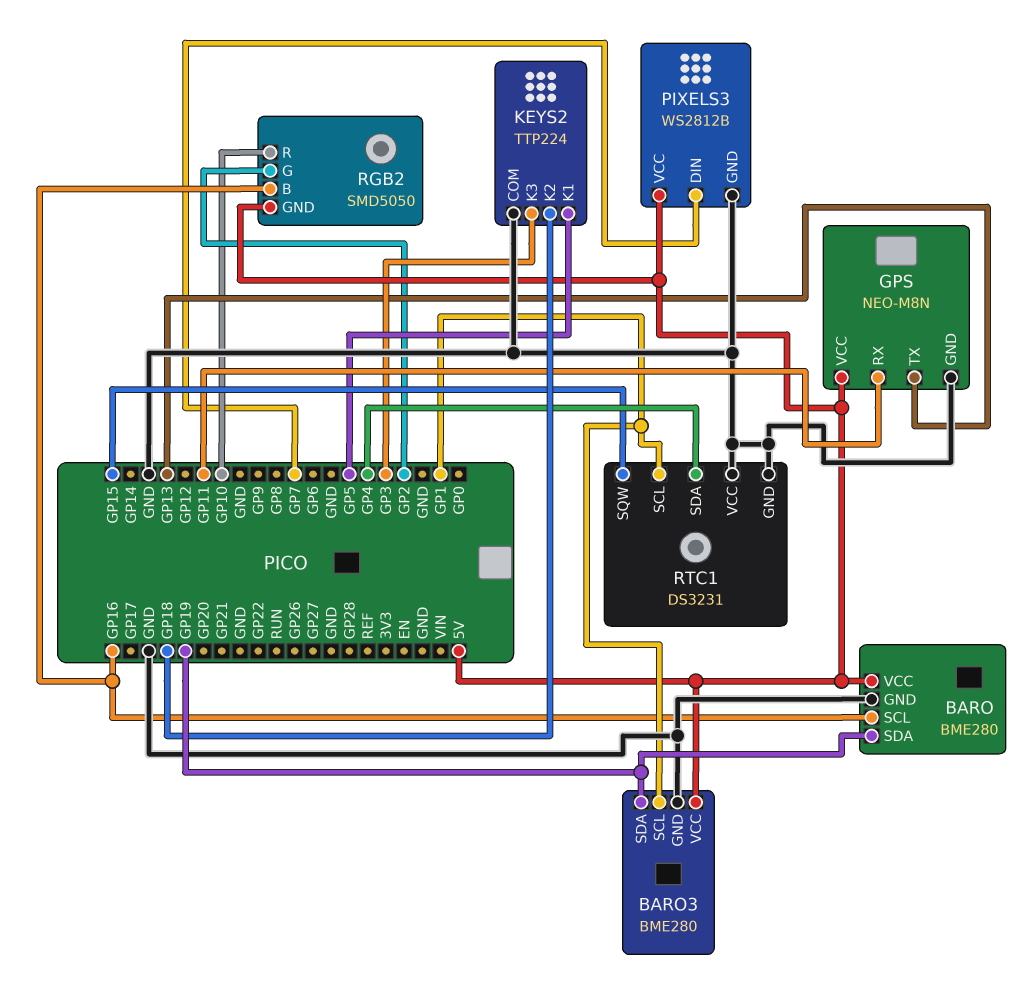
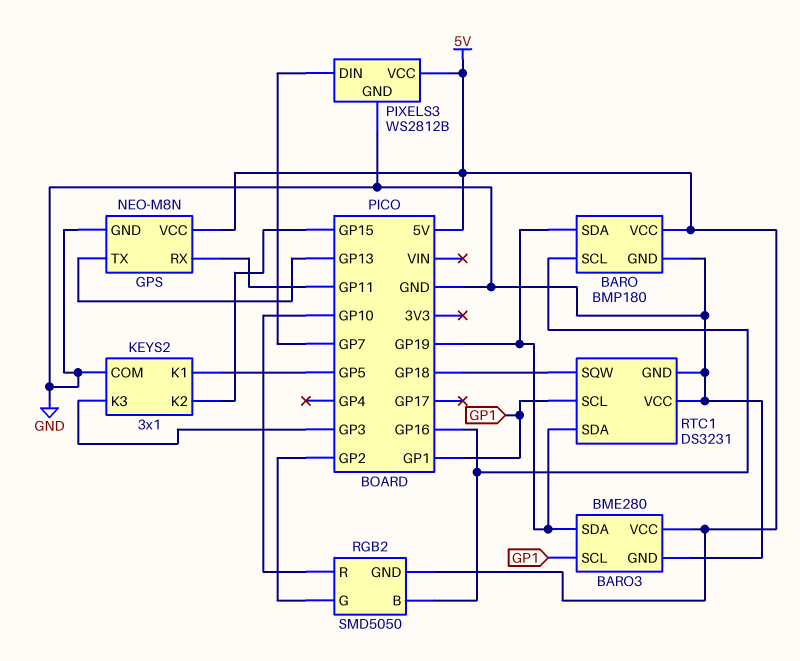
BARO: BME280 -> BMP180
KEYS2: TTP224 -> 3x1
KEYS2 pin K2: GP18 -> GP15
RTC1 pin SDA: GP4 -> GP19
RTC1 pin SQW: GP15 -> GP18

